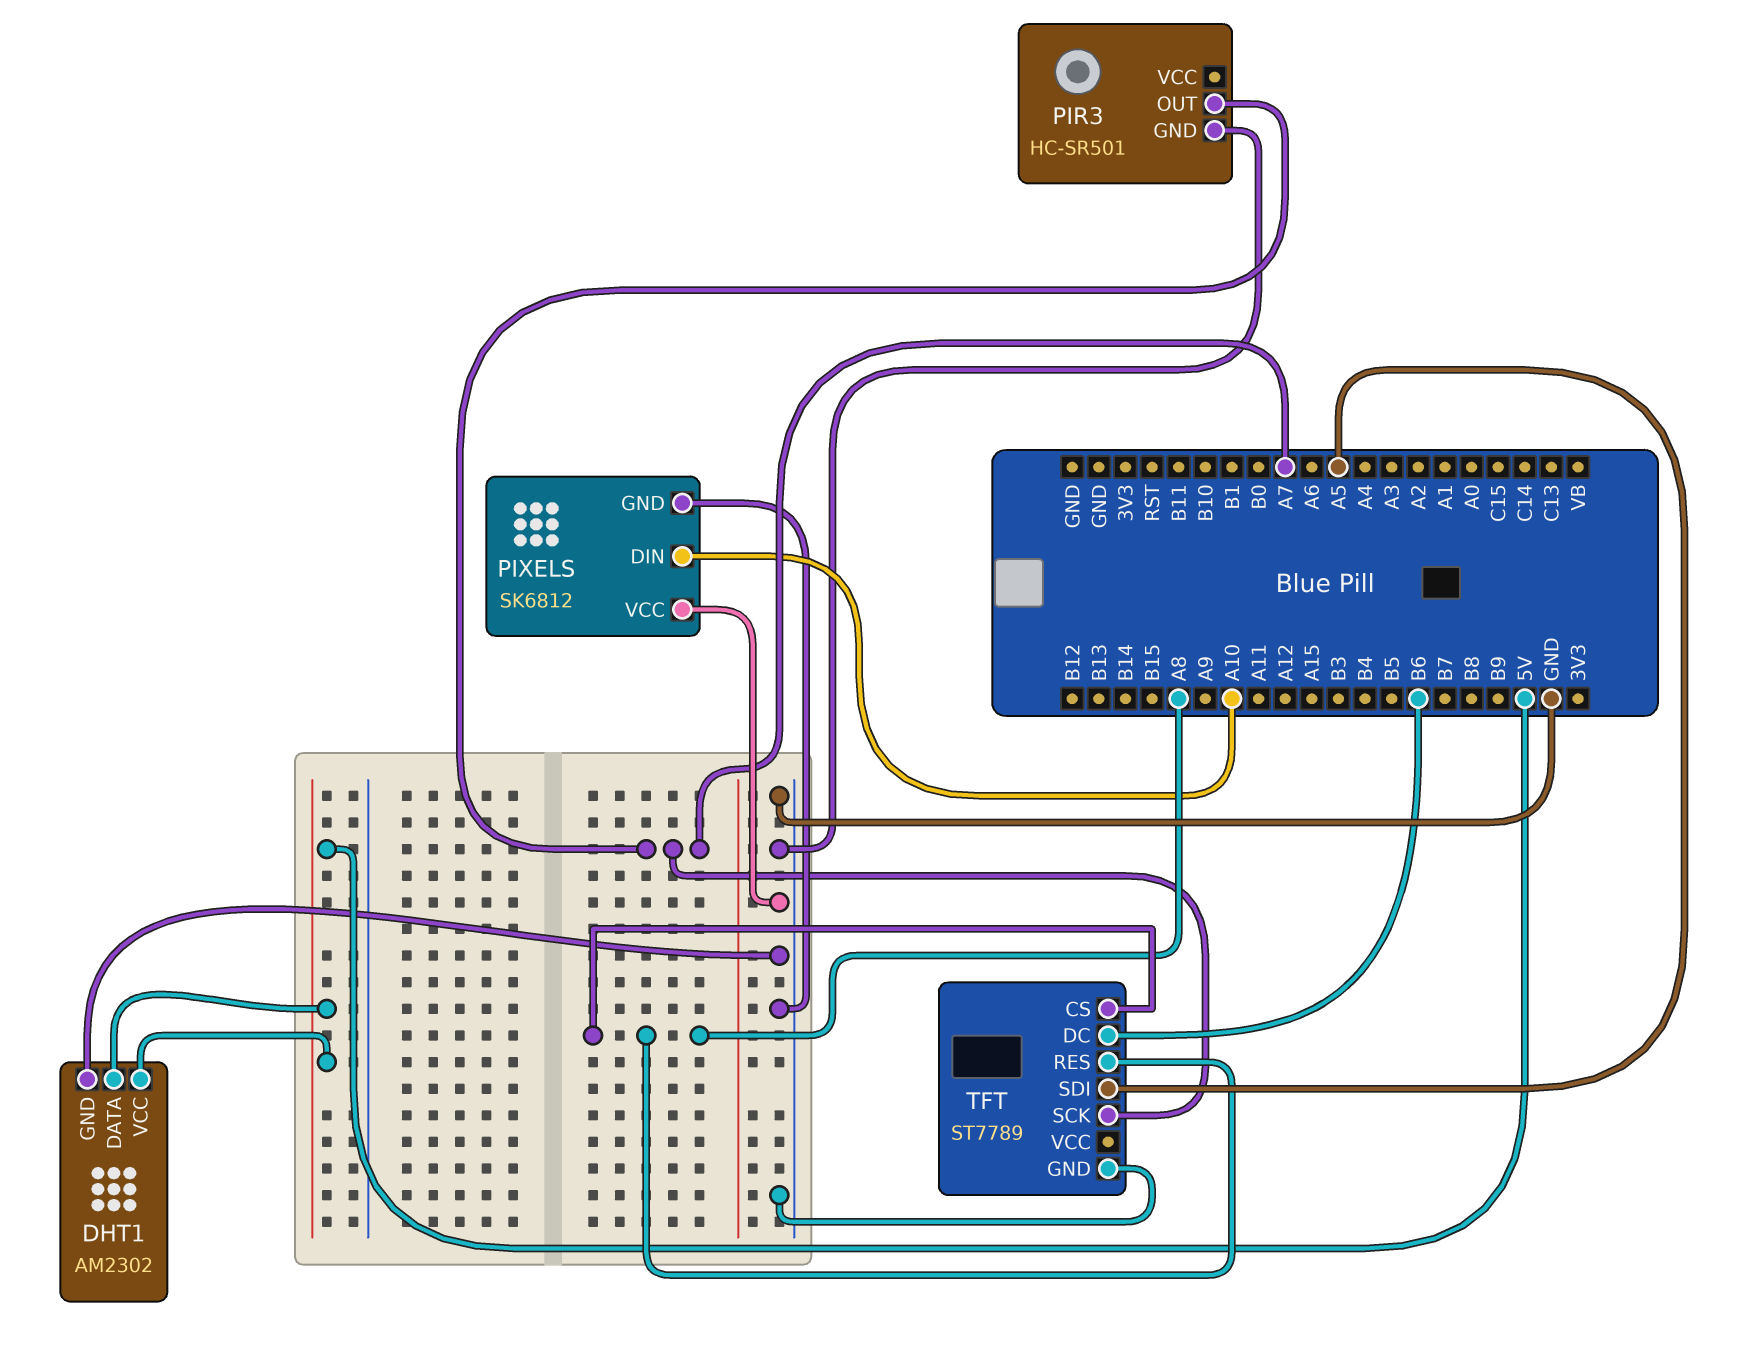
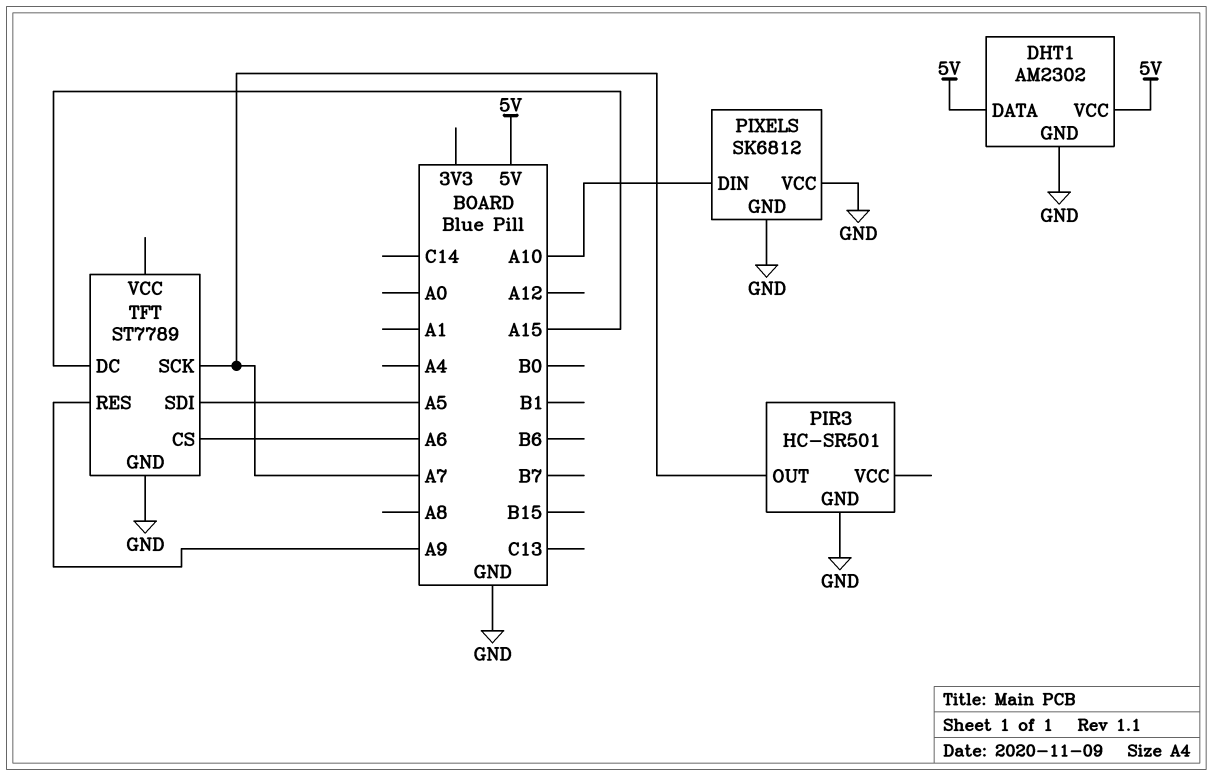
TFT pin CS: A8 -> A6
TFT pin DC: B6 -> A15
TFT pin RES: A8 -> A9

